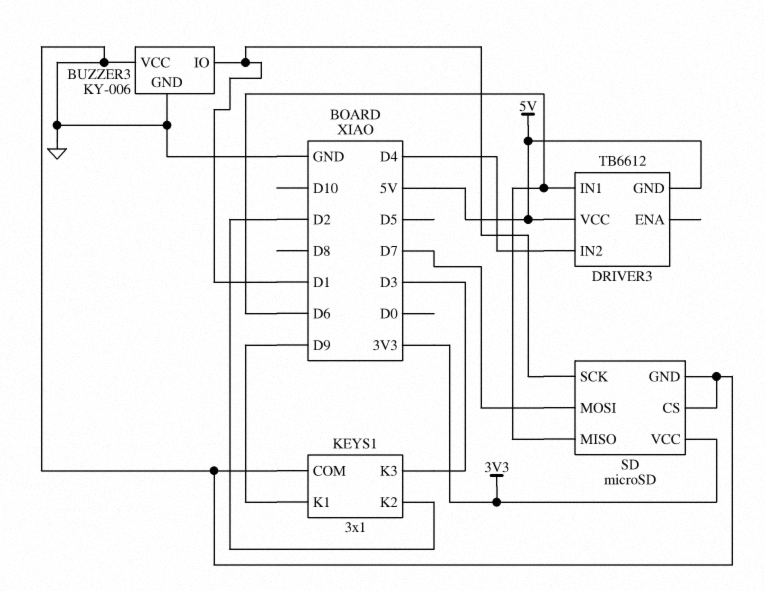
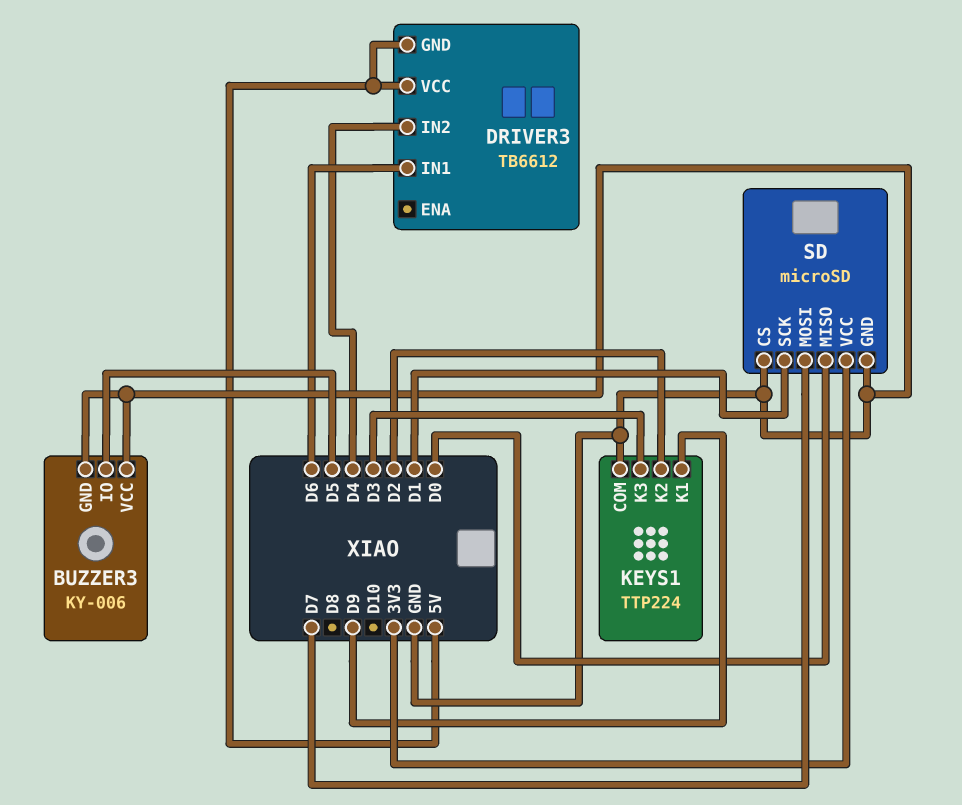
BUZZER3 pin IO: D1 -> D5
KEYS1: 3x1 -> TTP224
SD pin MISO: D6 -> D0

